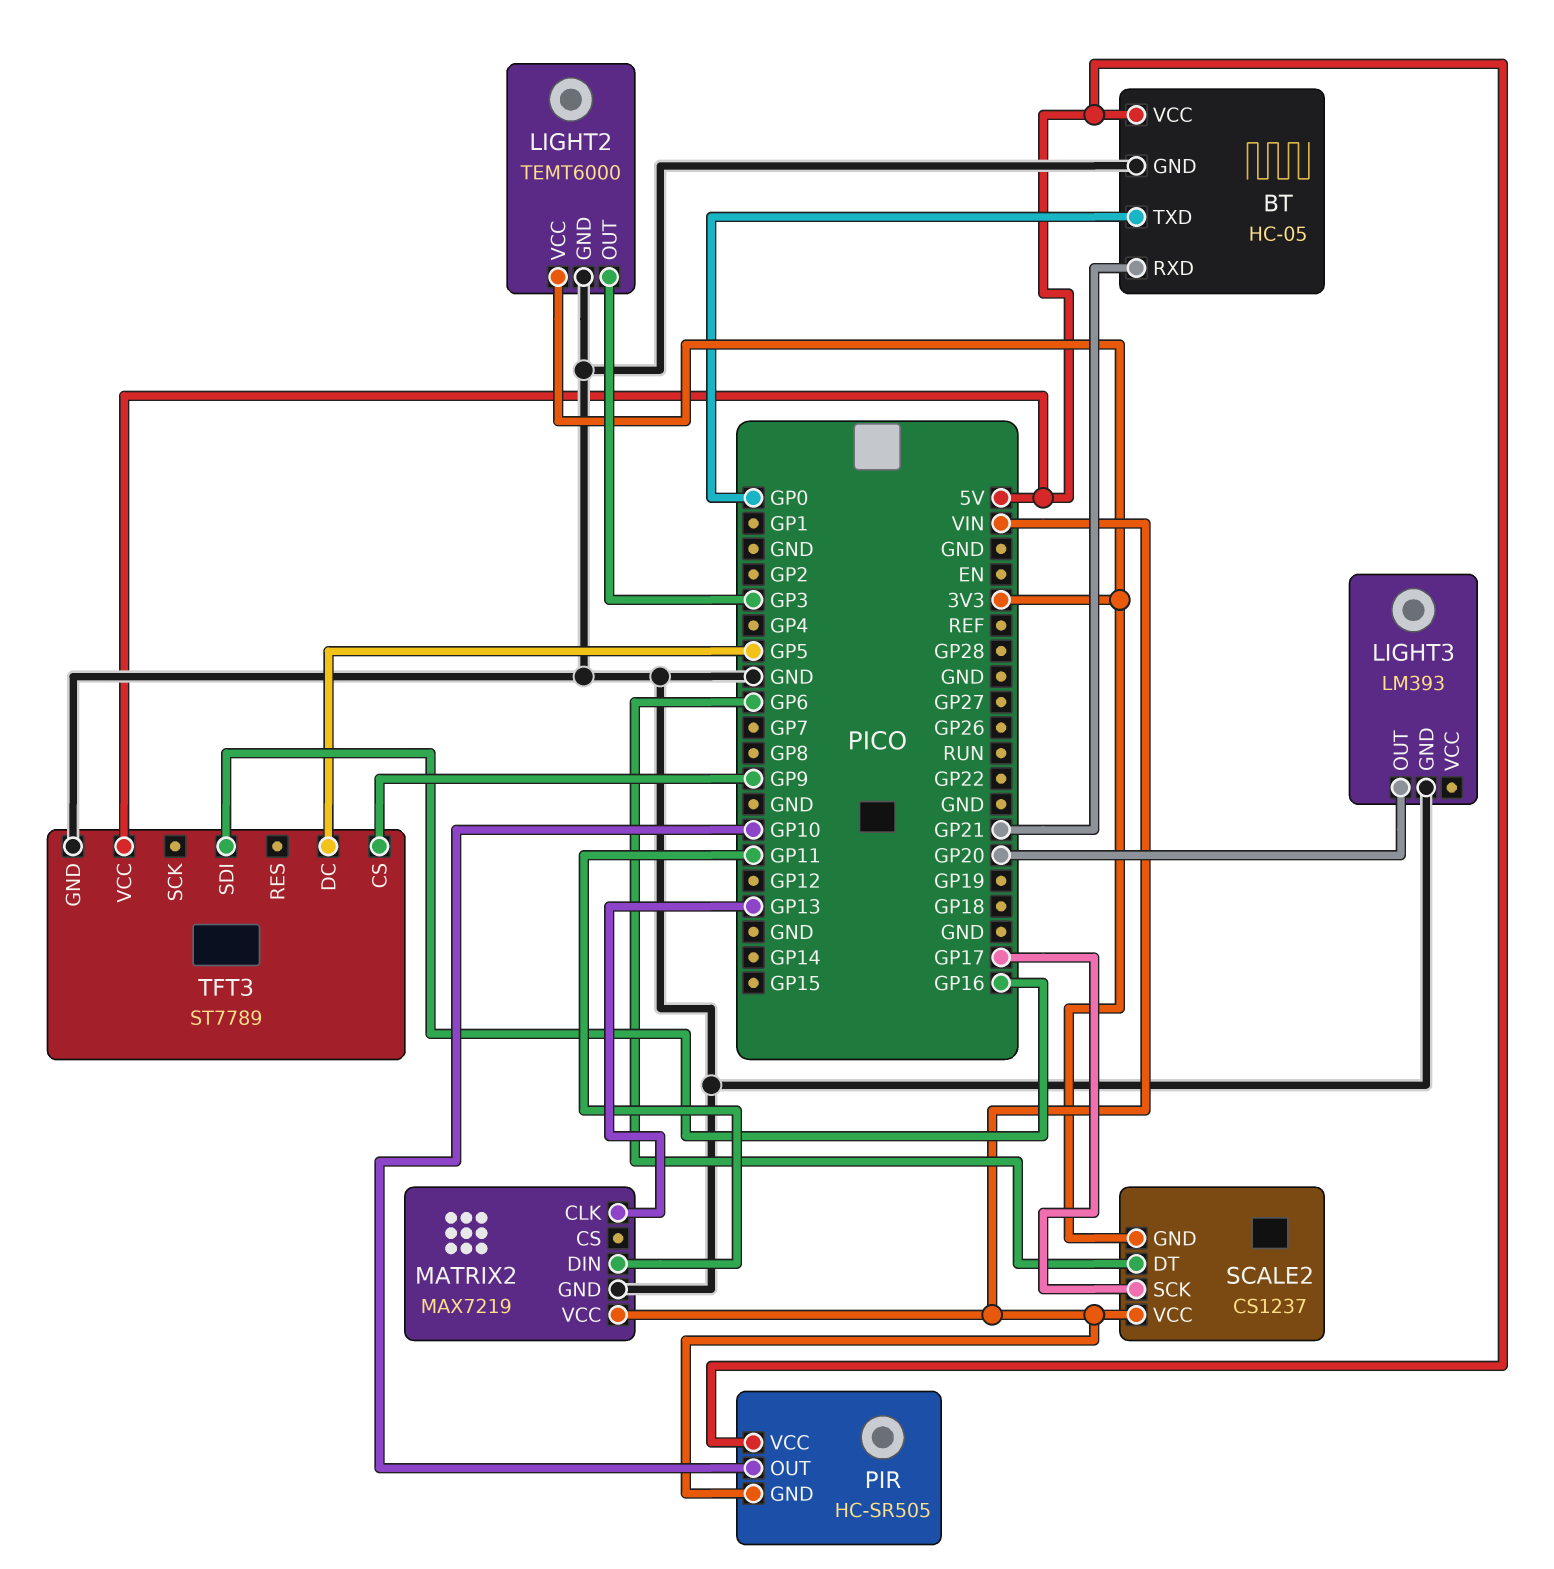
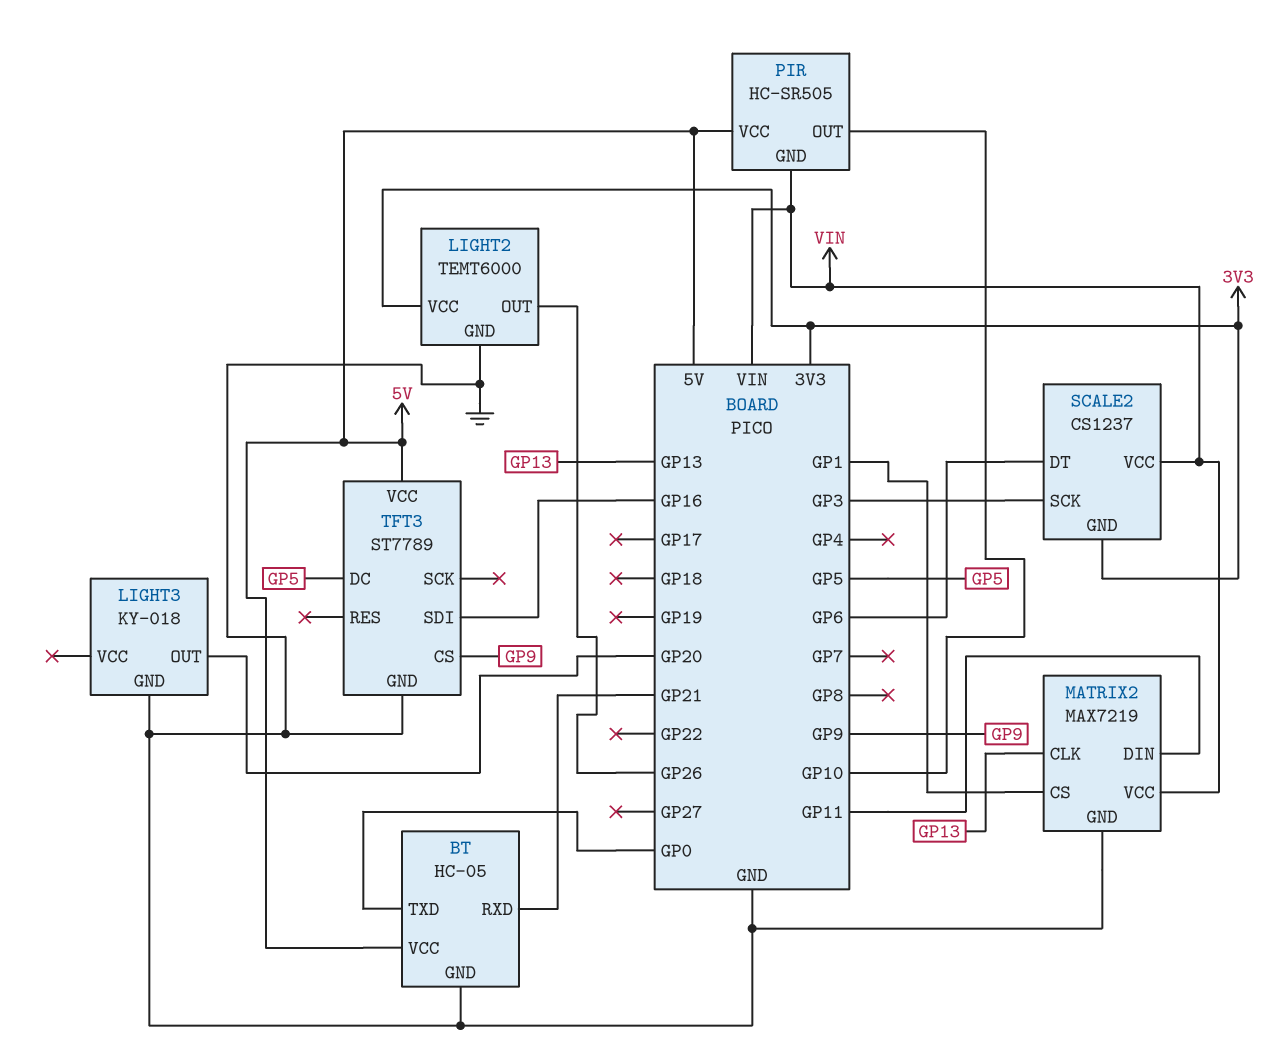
LIGHT2 pin OUT: GP3 -> GP26
LIGHT3: LM393 -> KY-018
MATRIX2 pin CS: none -> GP1
SCALE2 pin SCK: GP17 -> GP3

